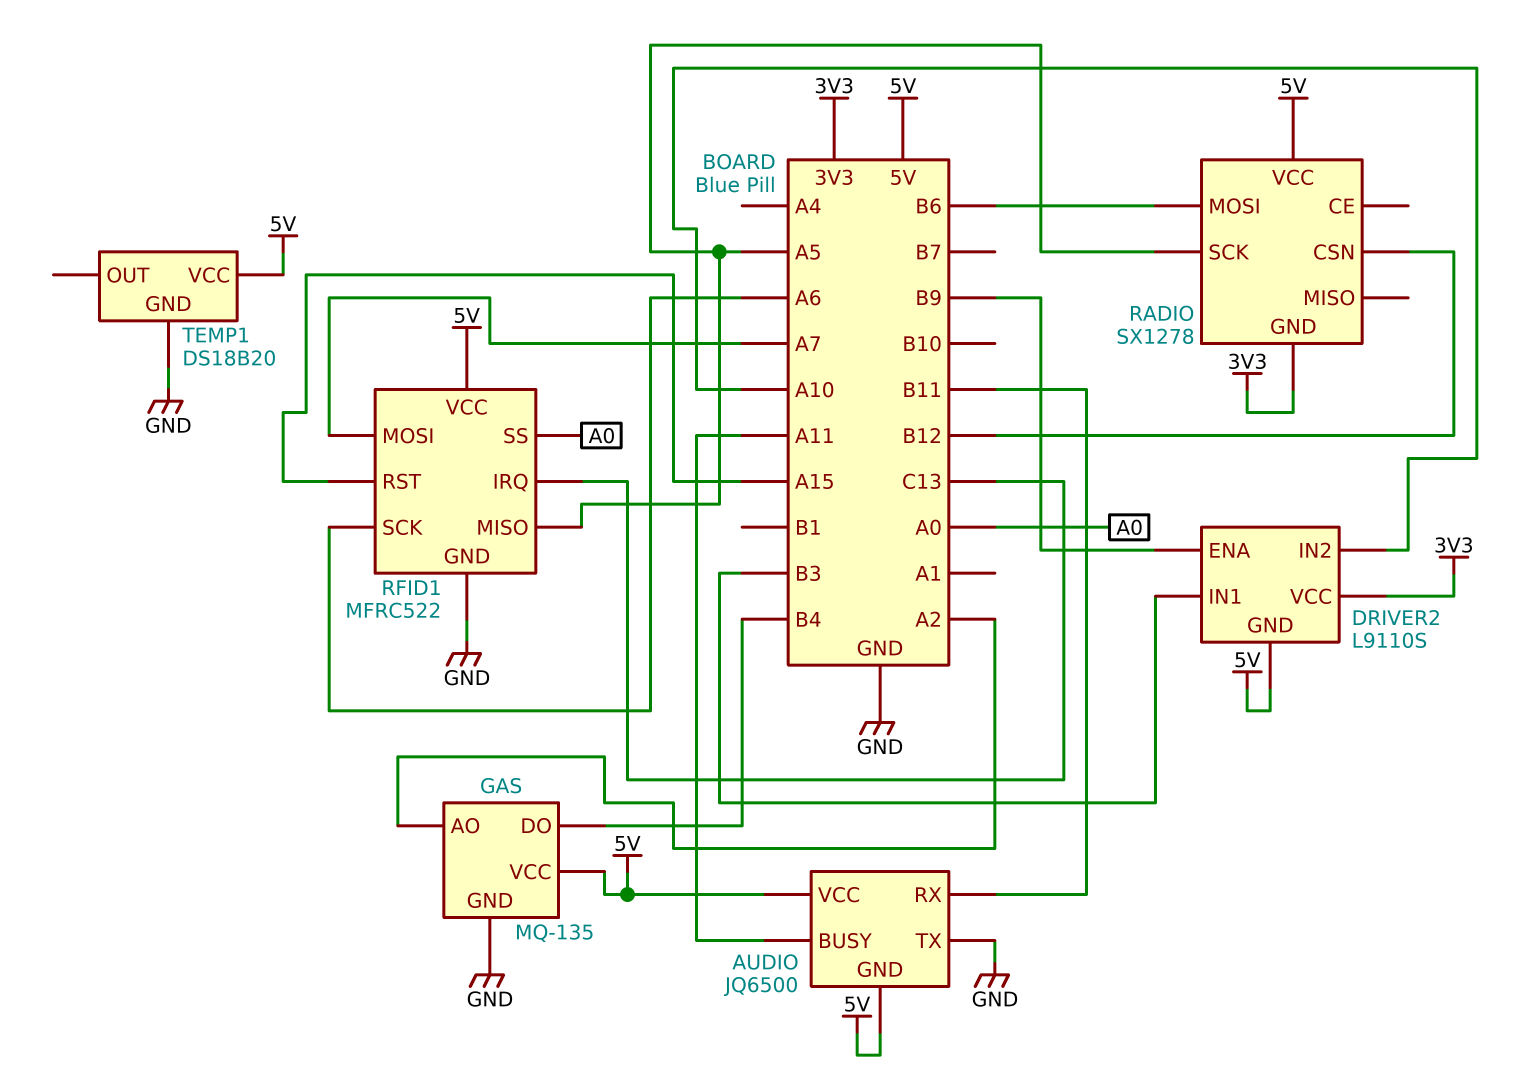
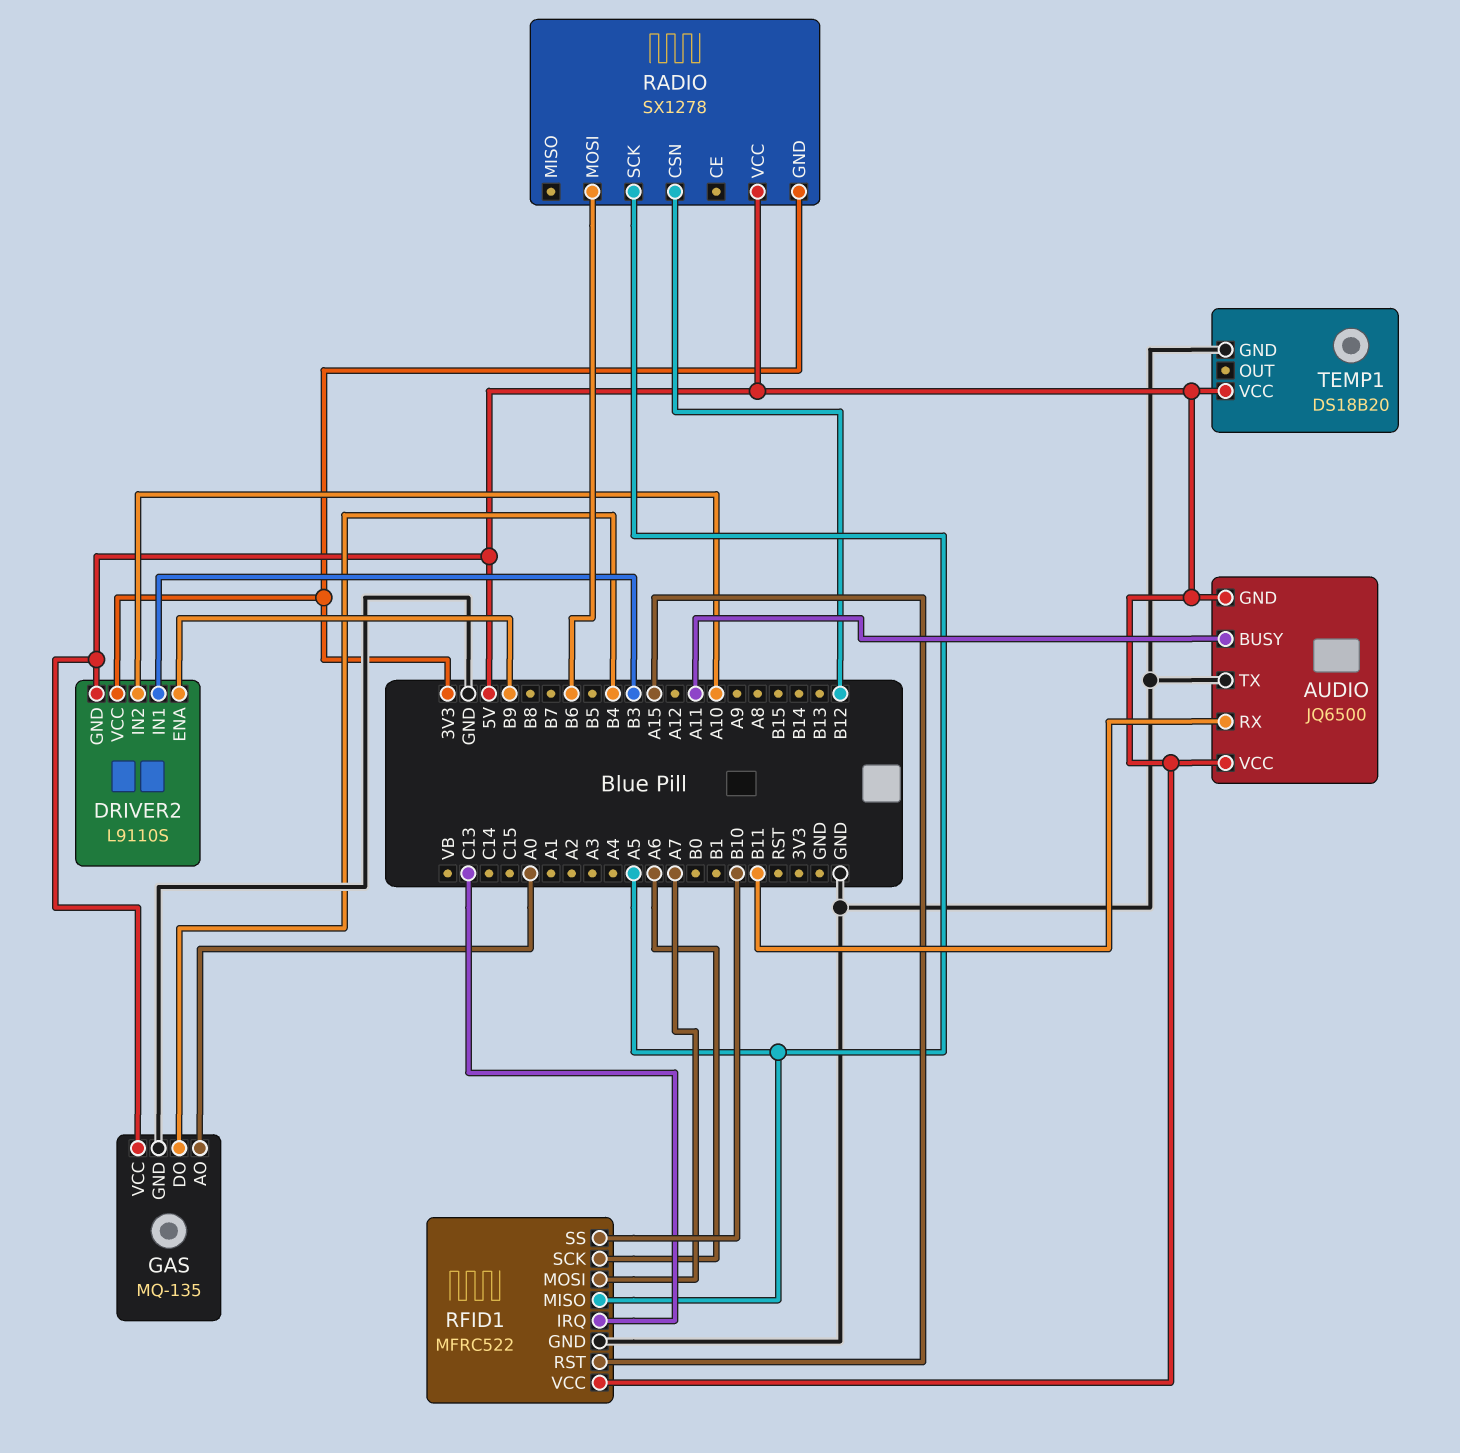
GAS pin AO: A2 -> A0
RFID1 pin SS: A0 -> B10

